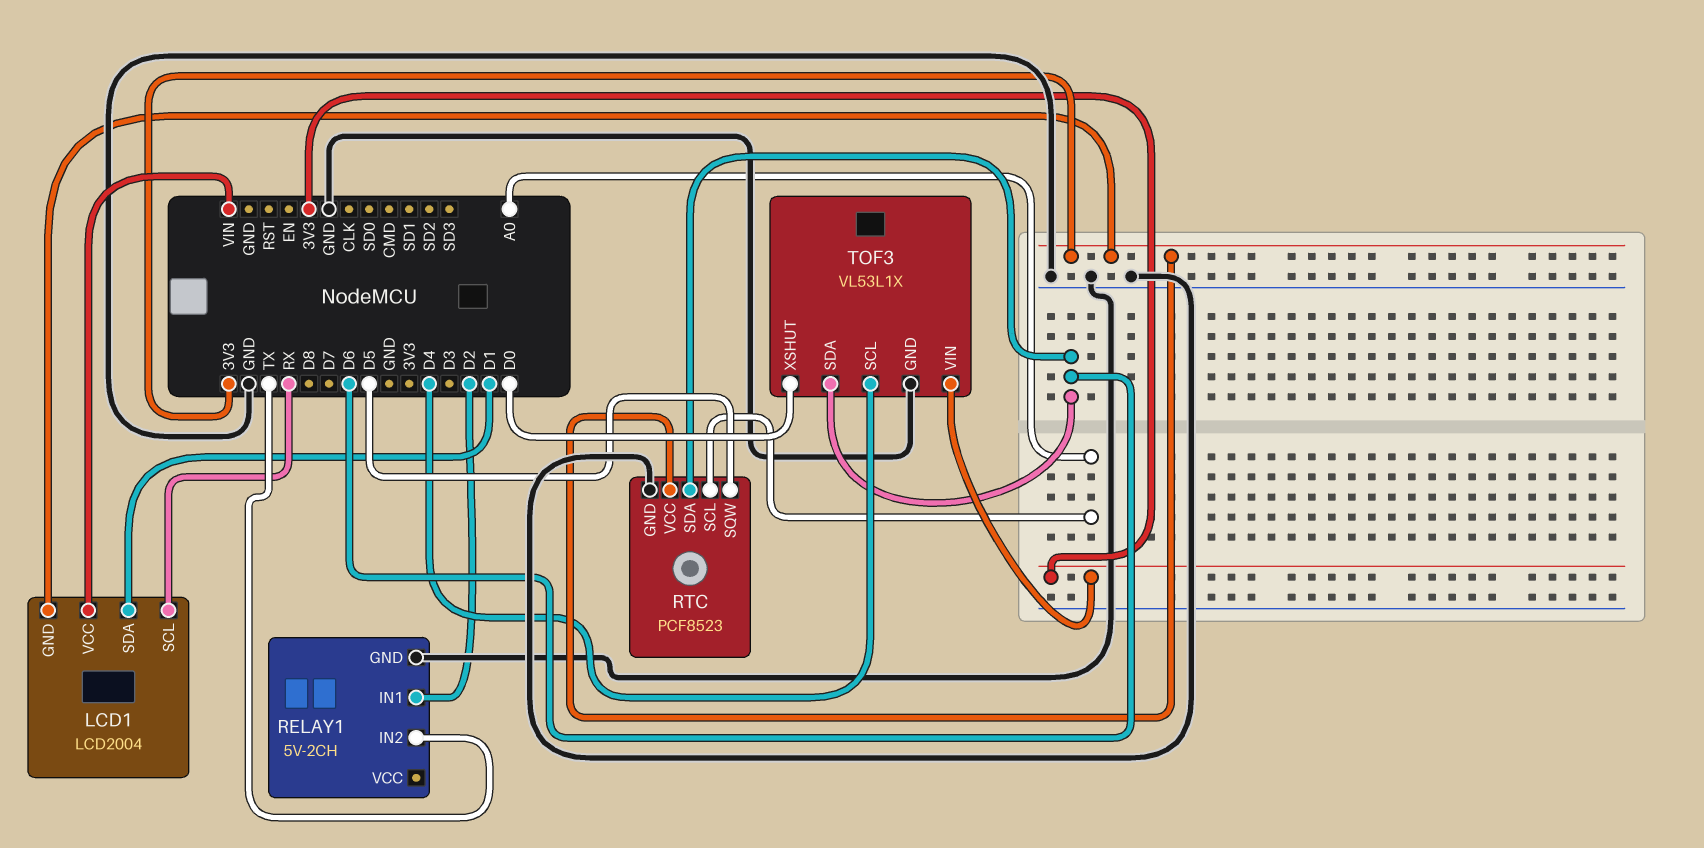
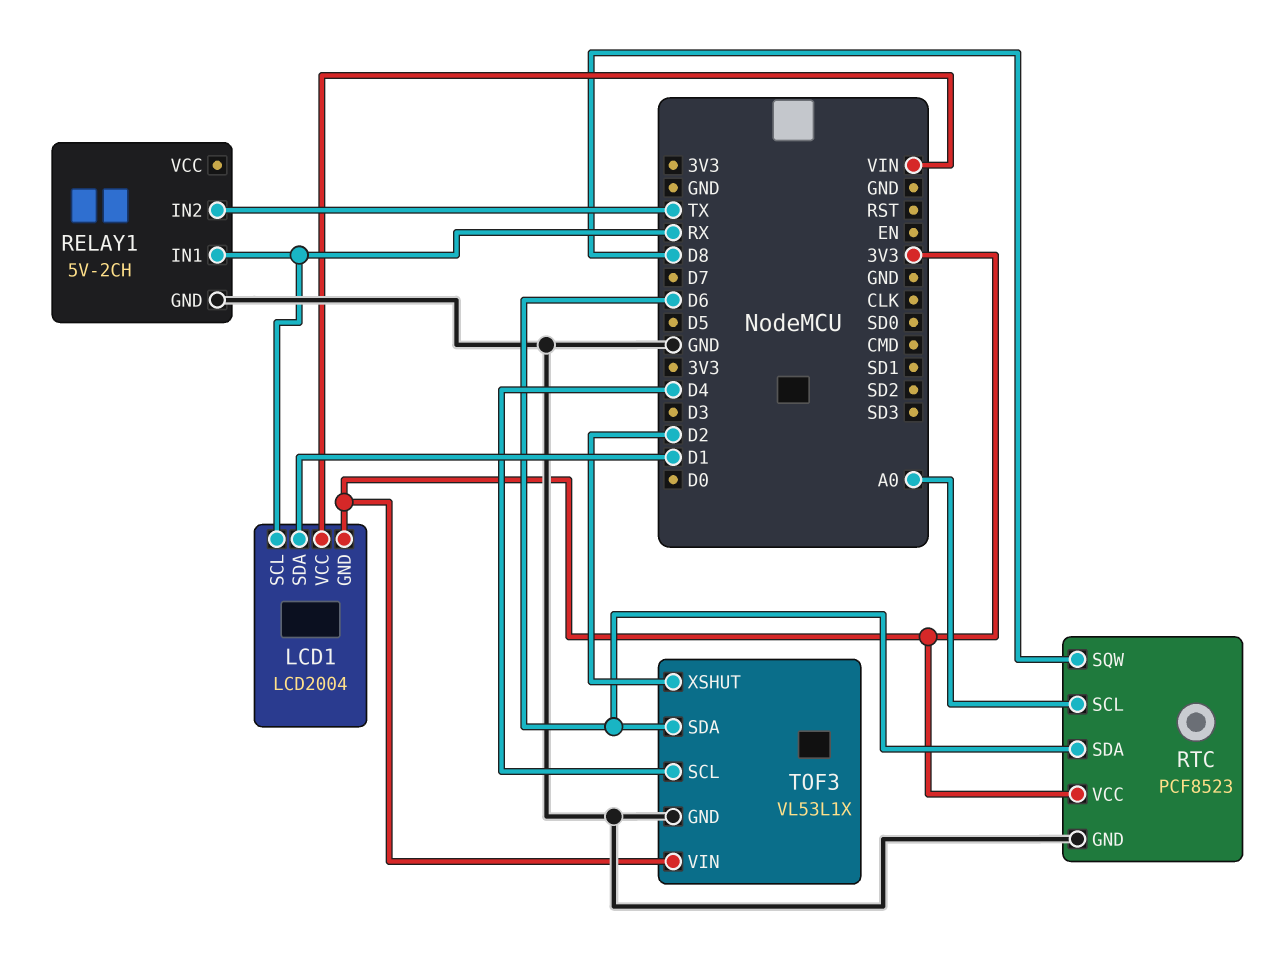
RELAY1 pin IN1: D2 -> RX
RTC pin SQW: D5 -> D8
TOF3 pin XSHUT: D0 -> D2

